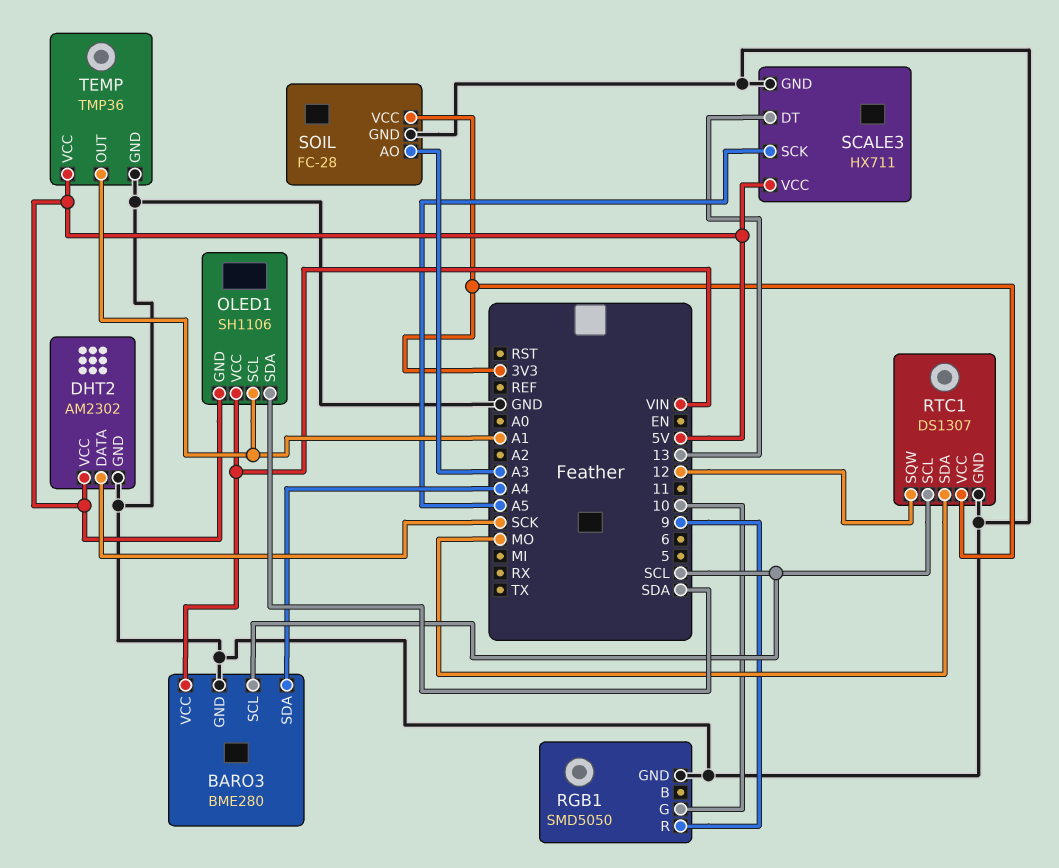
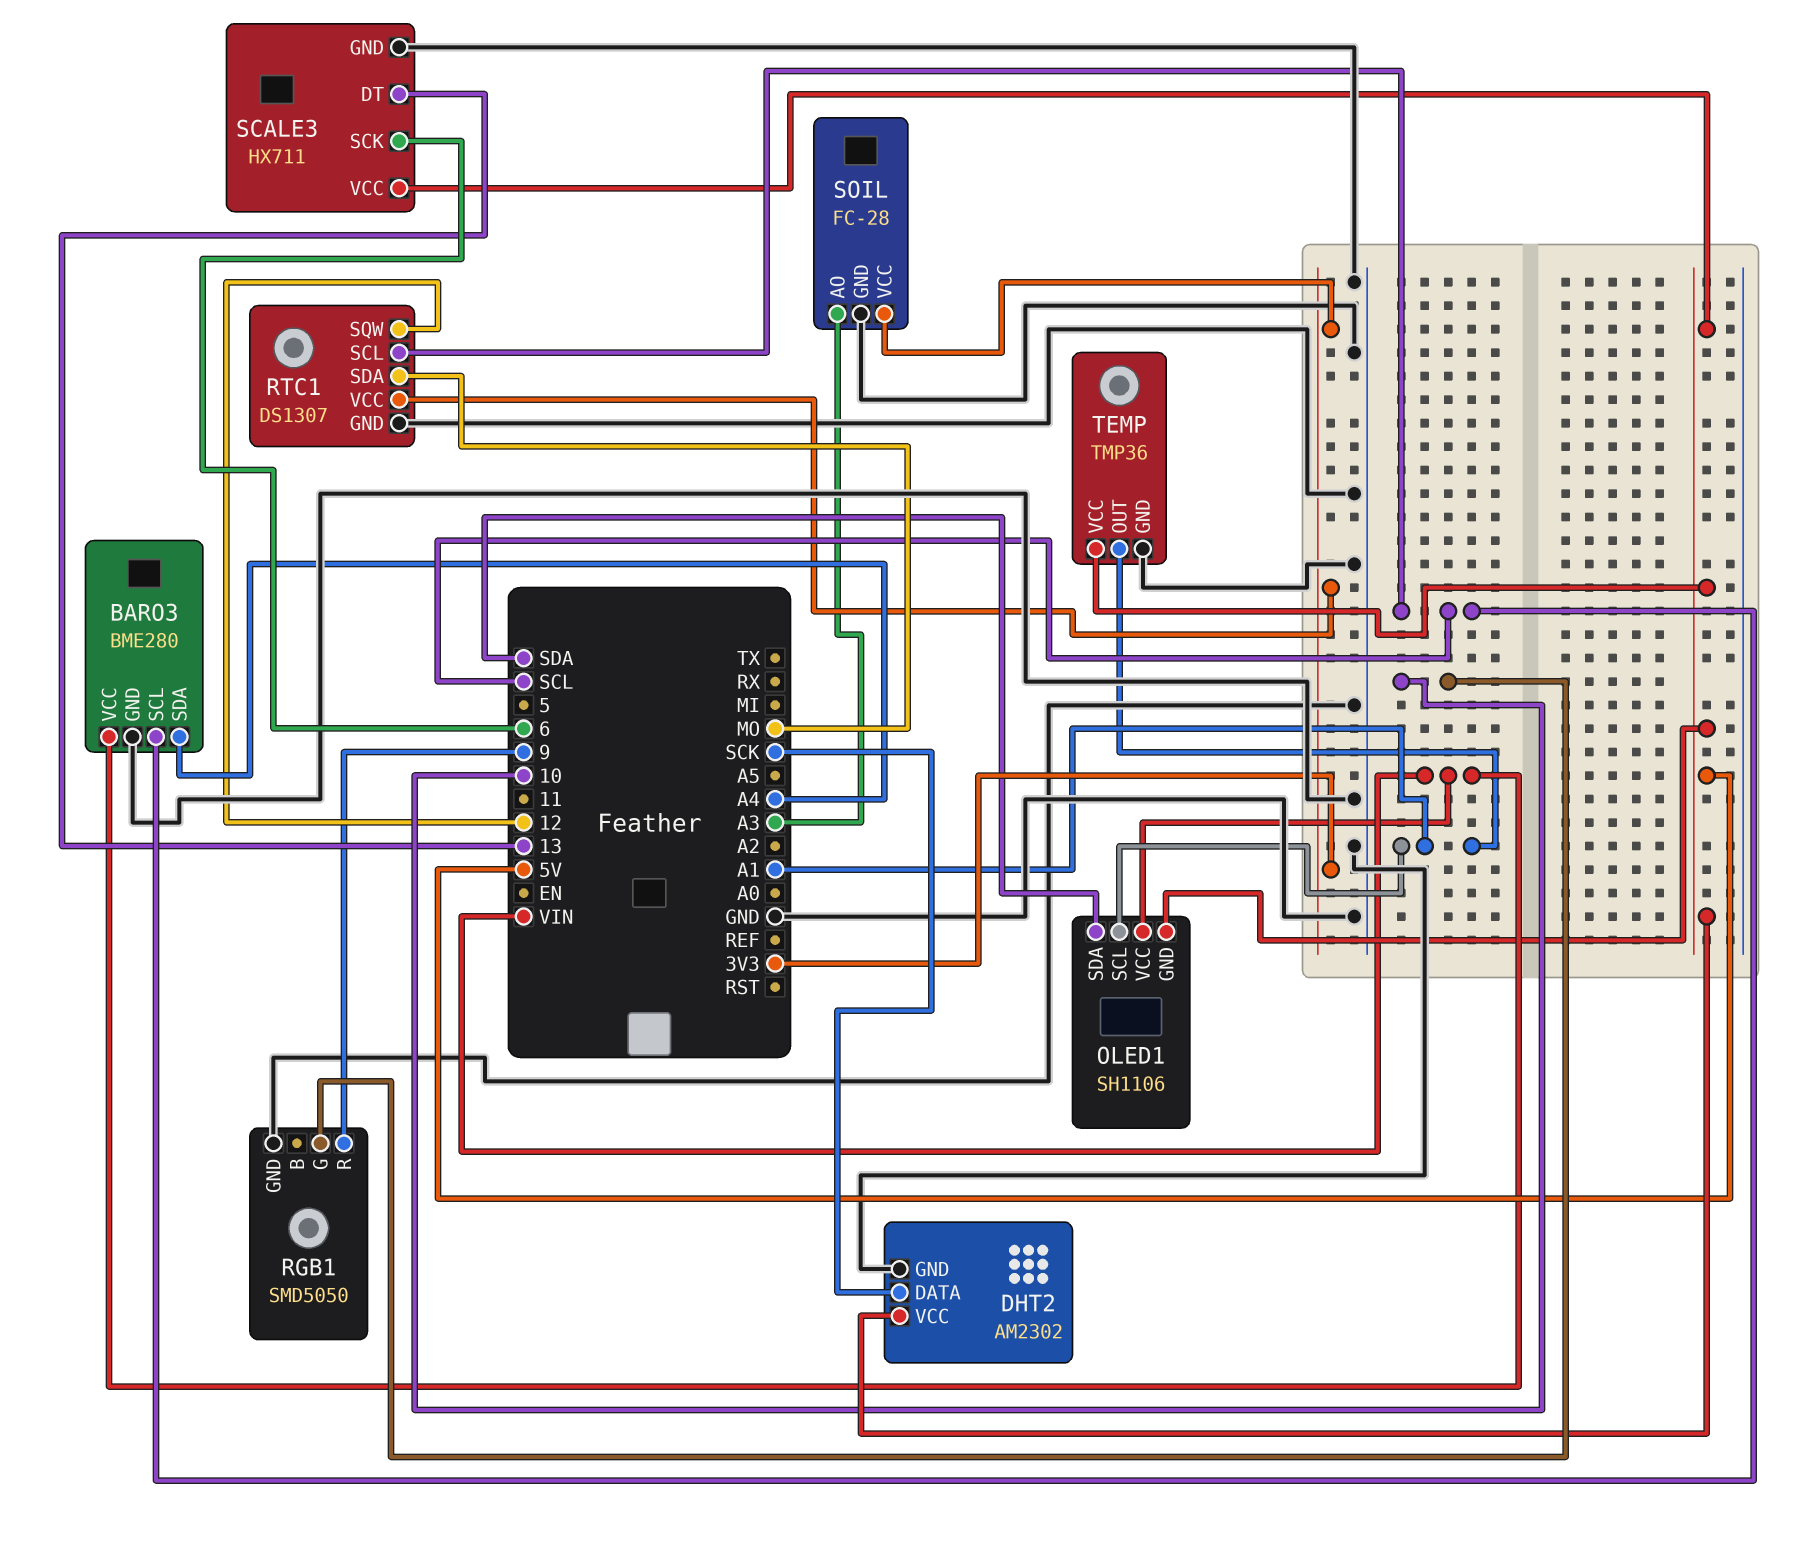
SCALE3 pin SCK: A5 -> 6

